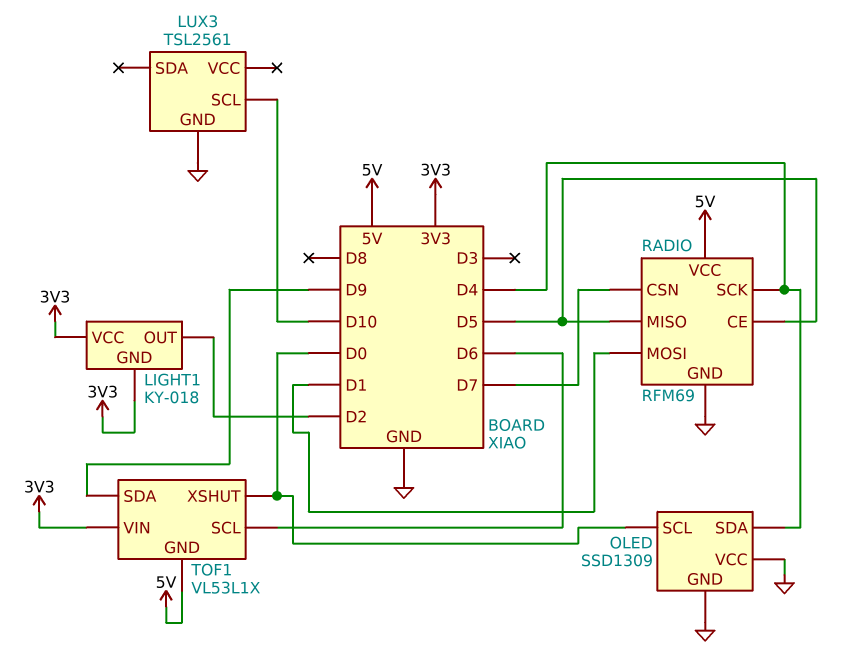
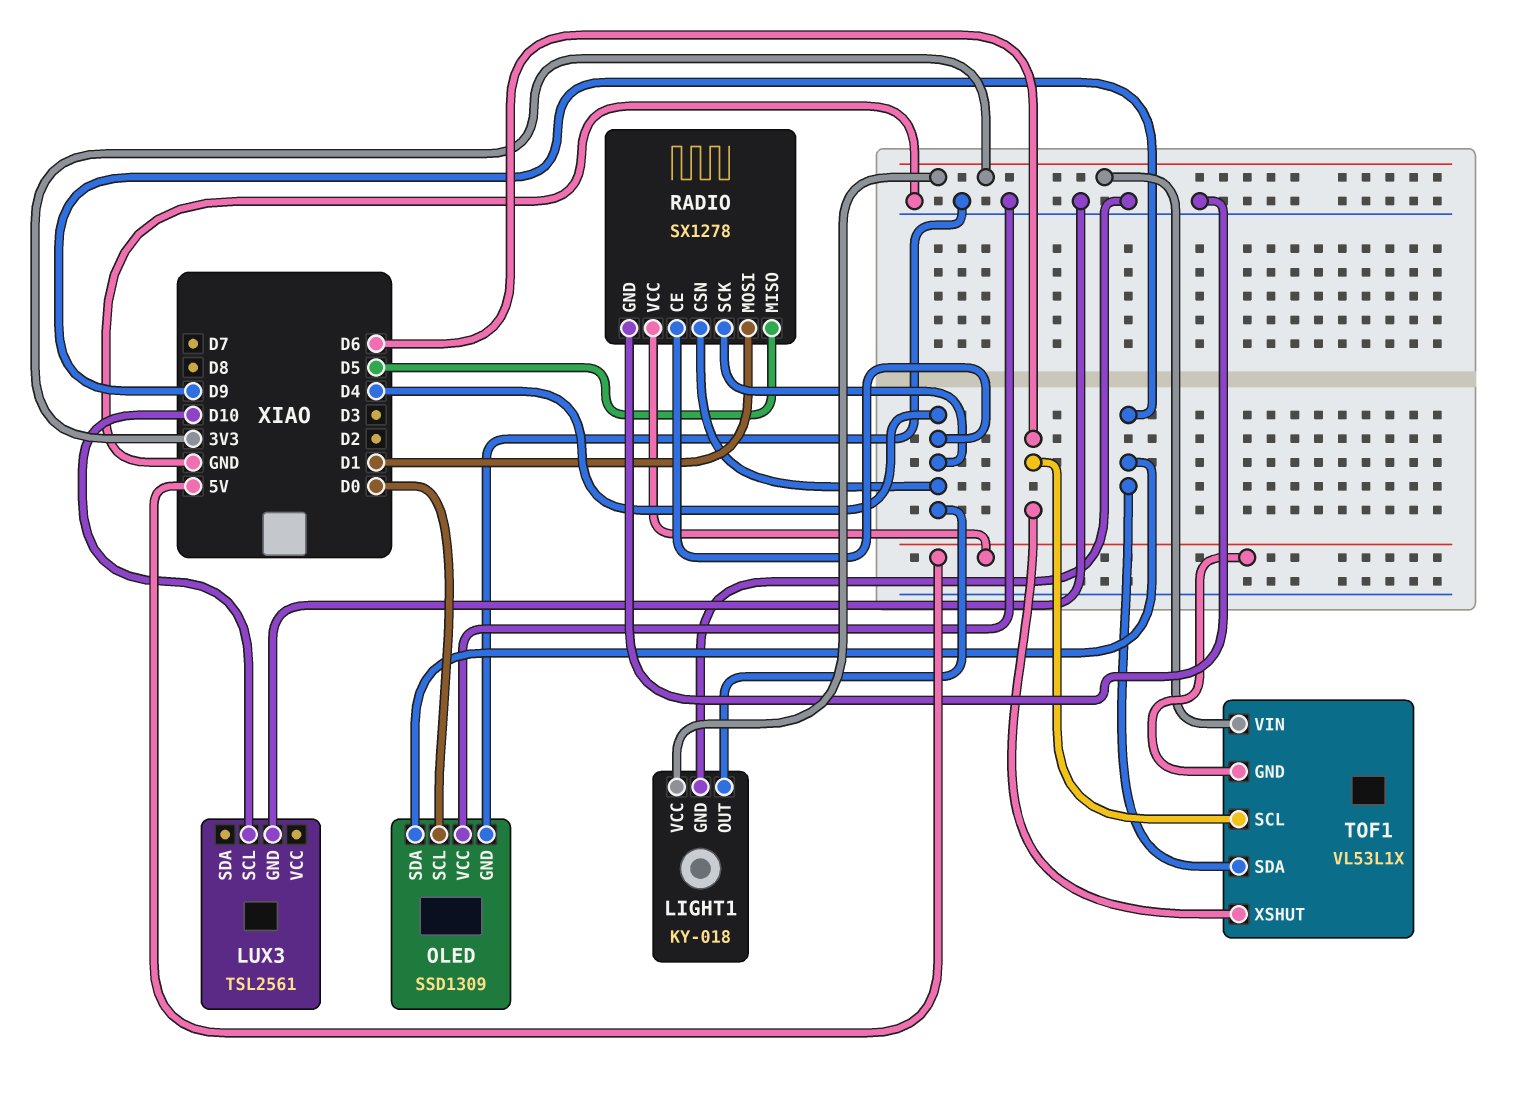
LIGHT1 pin GND: 3V3 -> GND
LIGHT1 pin OUT: D2 -> D4
OLED pin SDA: D4 -> D9
RADIO: RFM69 -> SX1278
RADIO pin CE: D5 -> D4
RADIO pin CSN: D7 -> D4
TOF1 pin XSHUT: D0 -> D6

